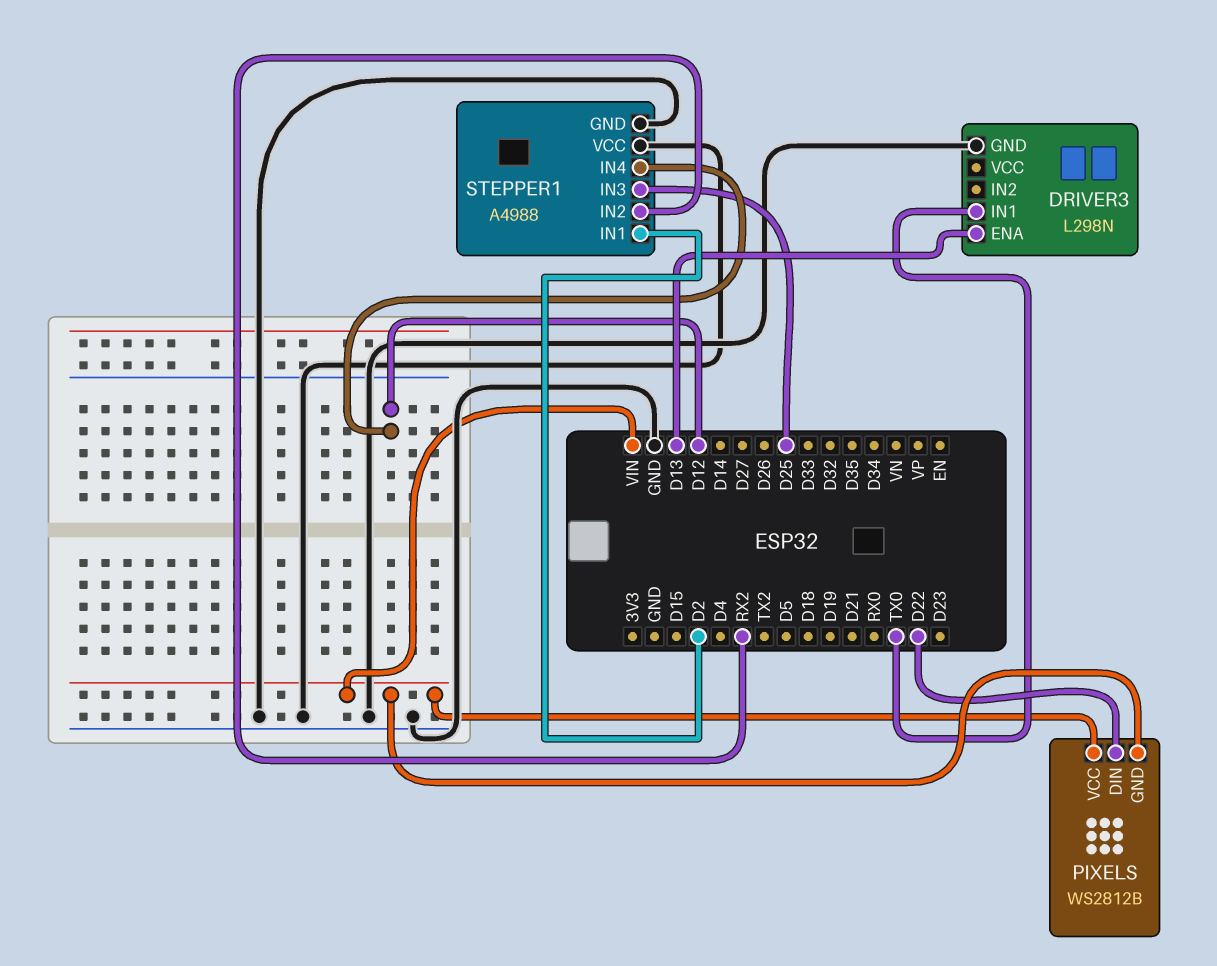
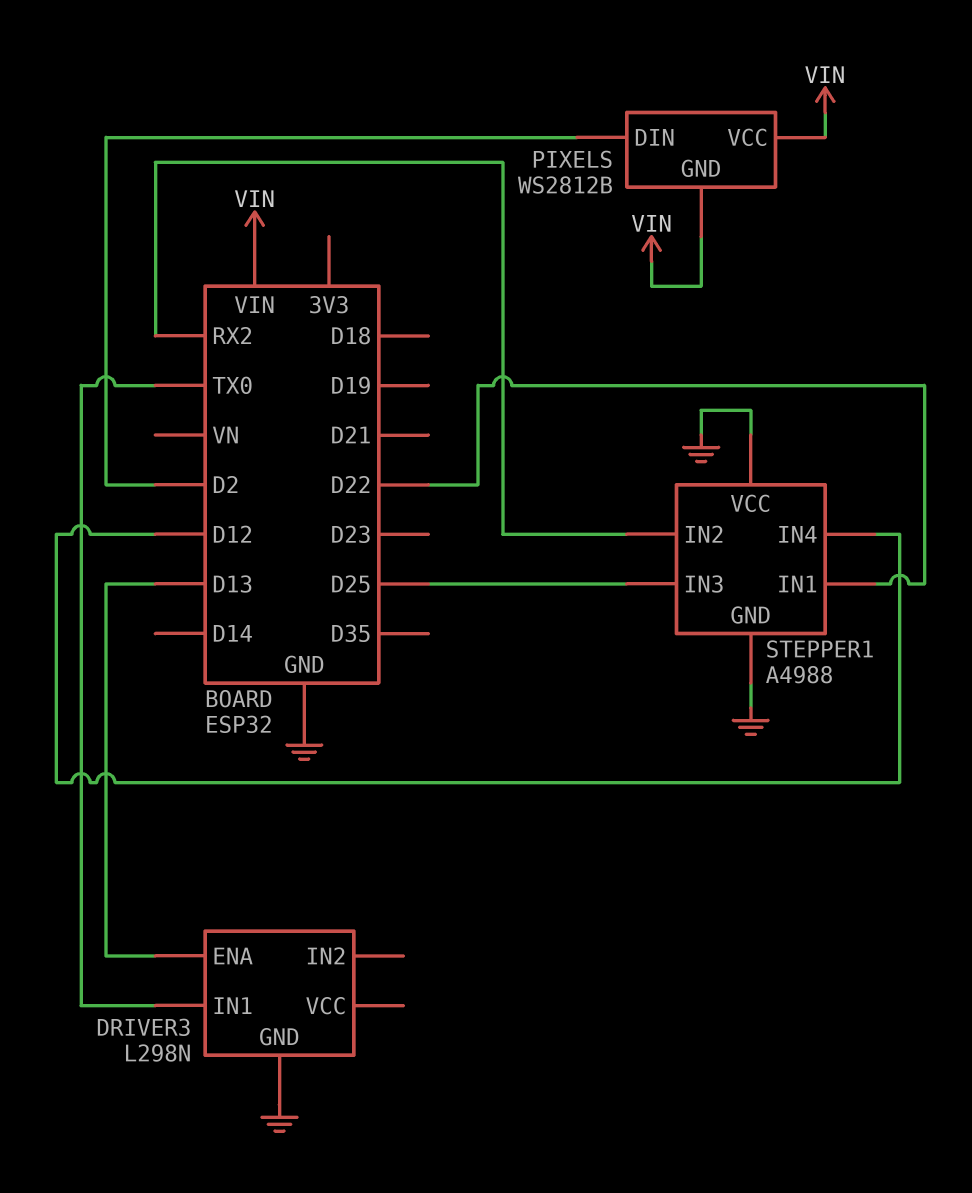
PIXELS pin DIN: D22 -> D2
STEPPER1 pin IN1: D2 -> D22

